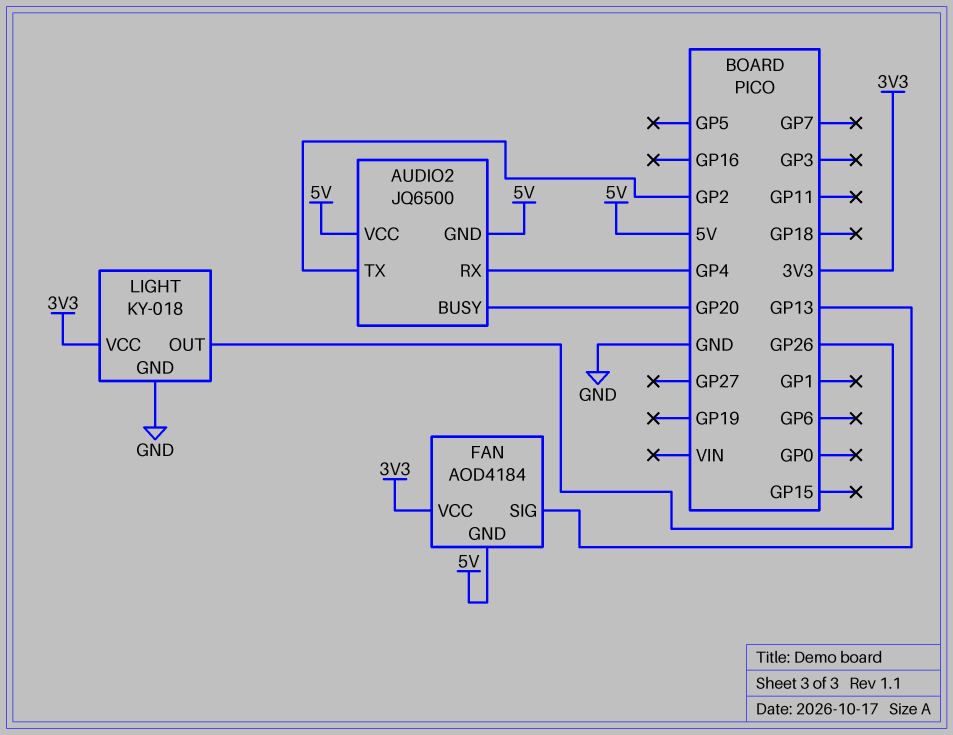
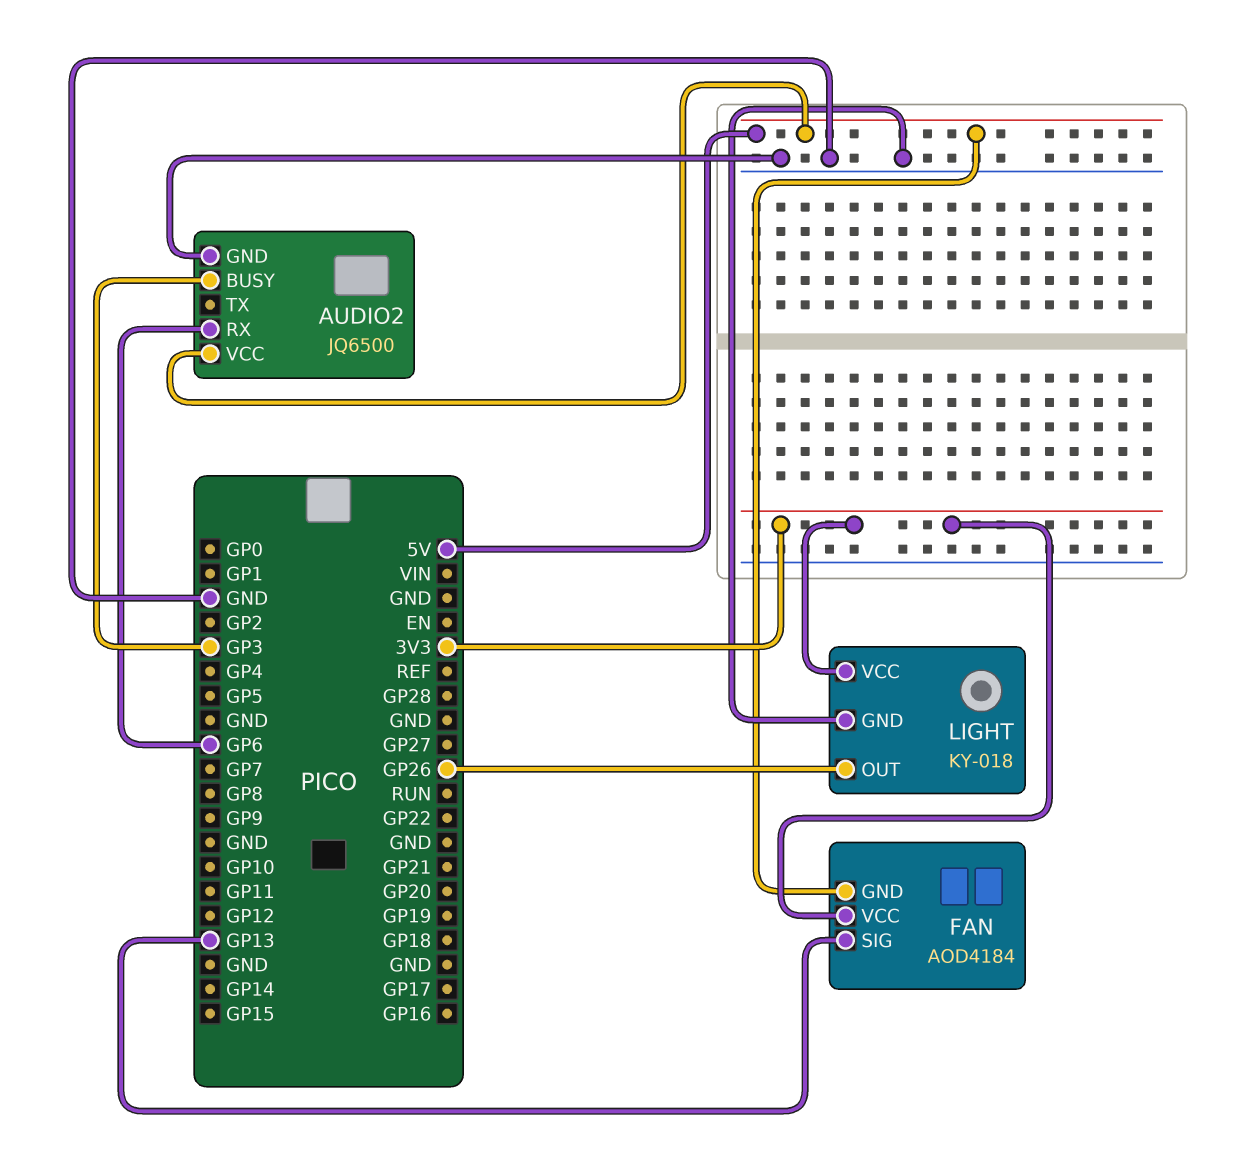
AUDIO2 pin BUSY: GP20 -> GP3
AUDIO2 pin GND: 5V -> GND
AUDIO2 pin RX: GP4 -> GP6
AUDIO2 pin TX: GP2 -> none

